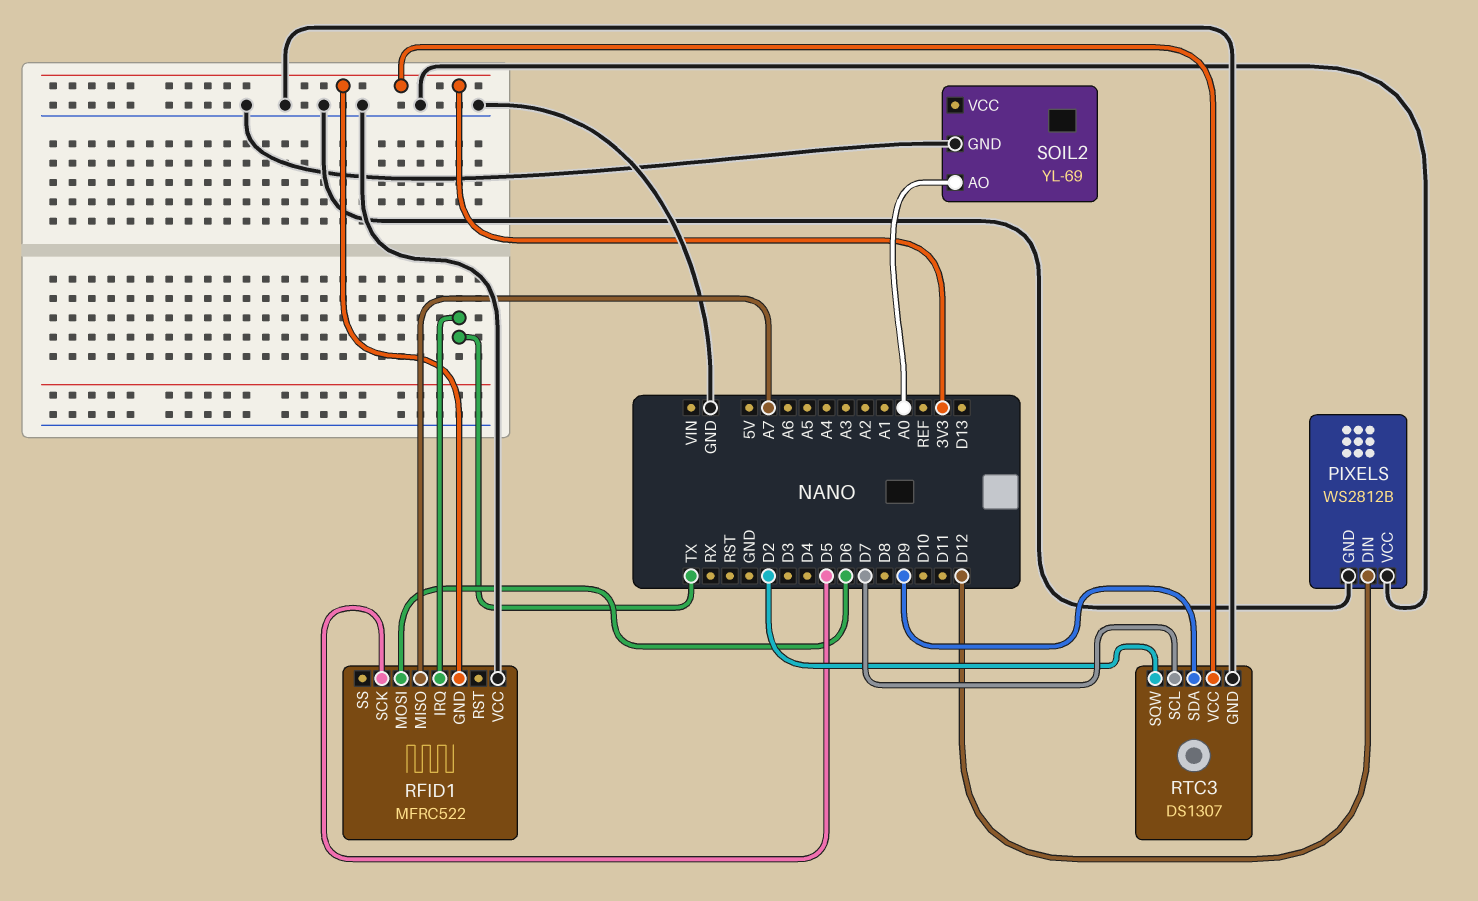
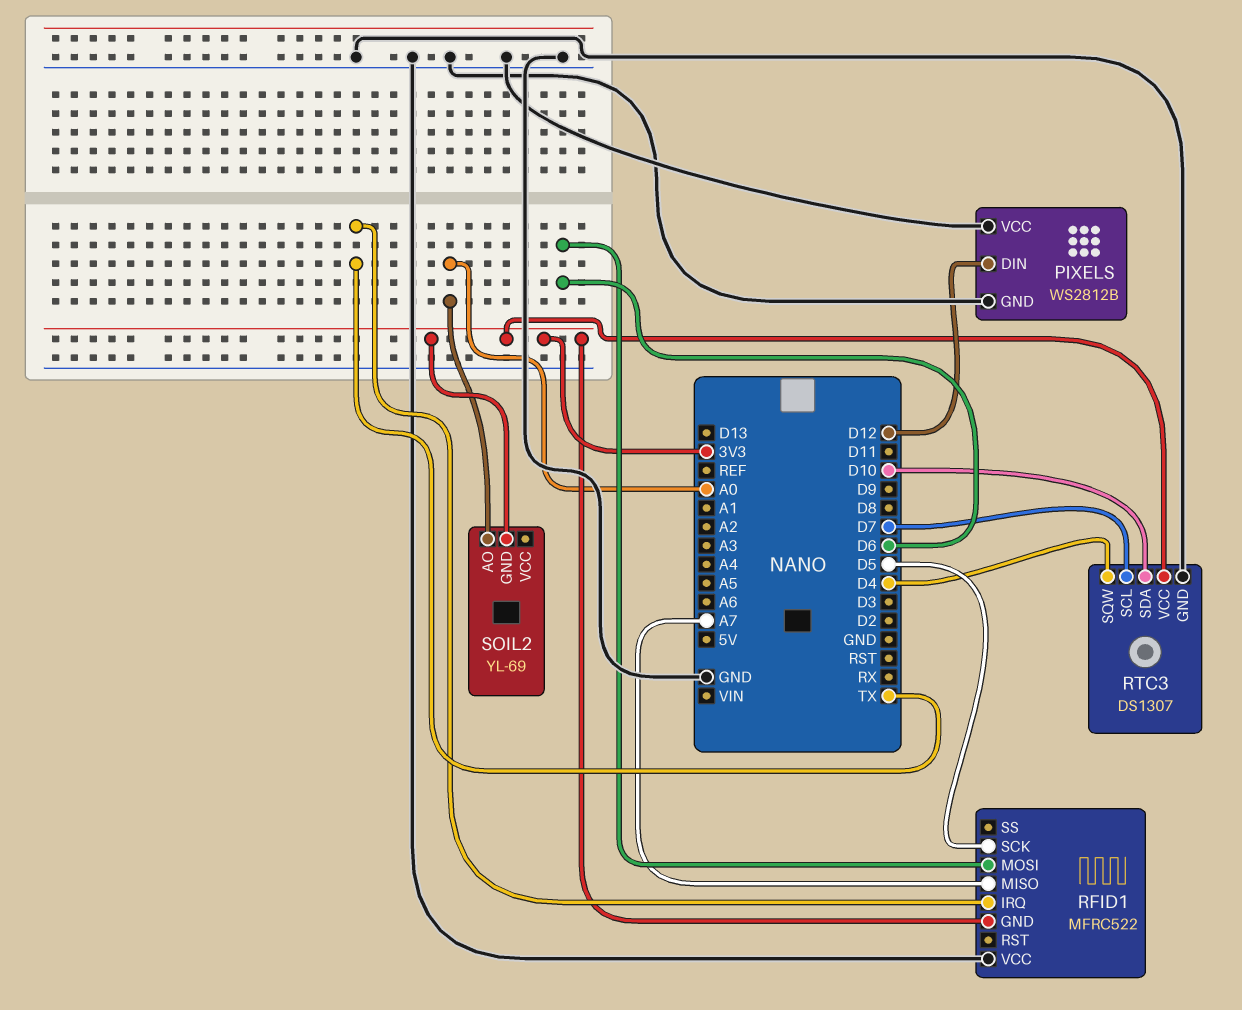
RTC3 pin SDA: D9 -> D10
RTC3 pin SQW: D2 -> D4
SOIL2 pin GND: GND -> 3V3

